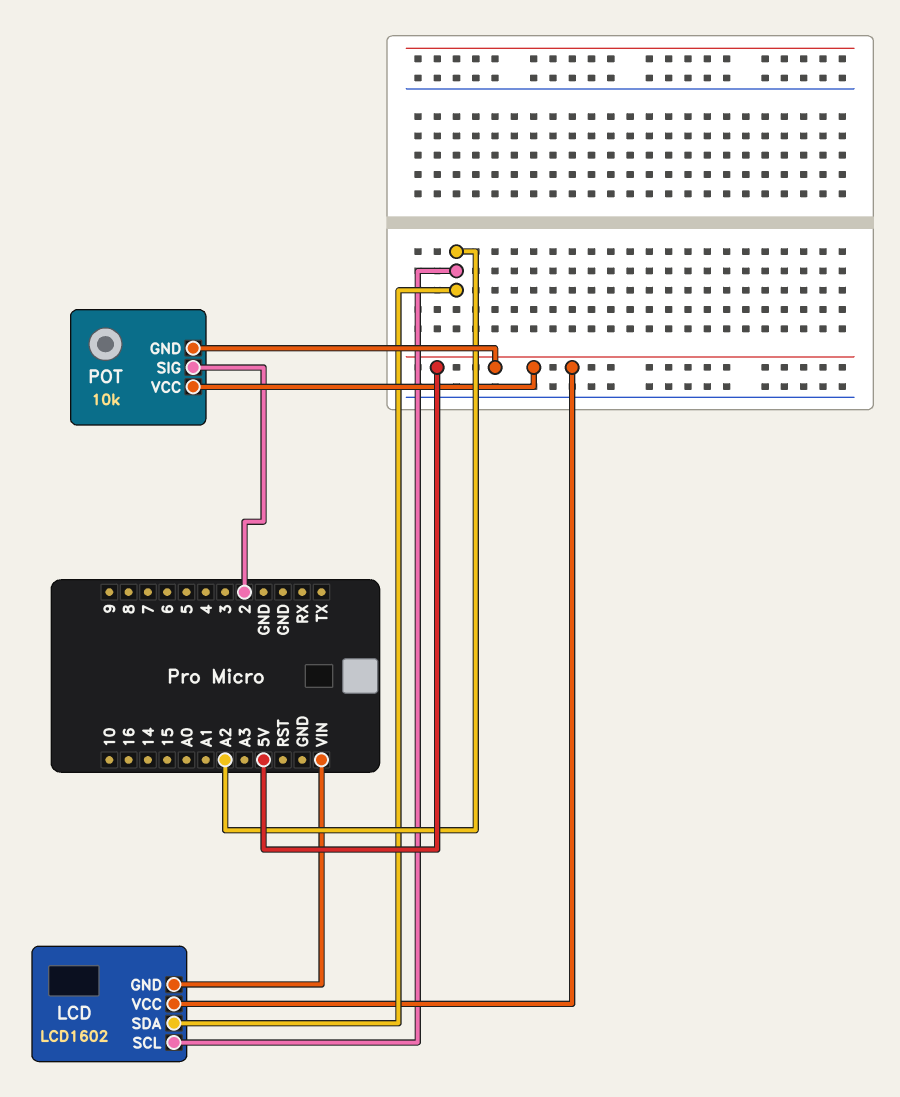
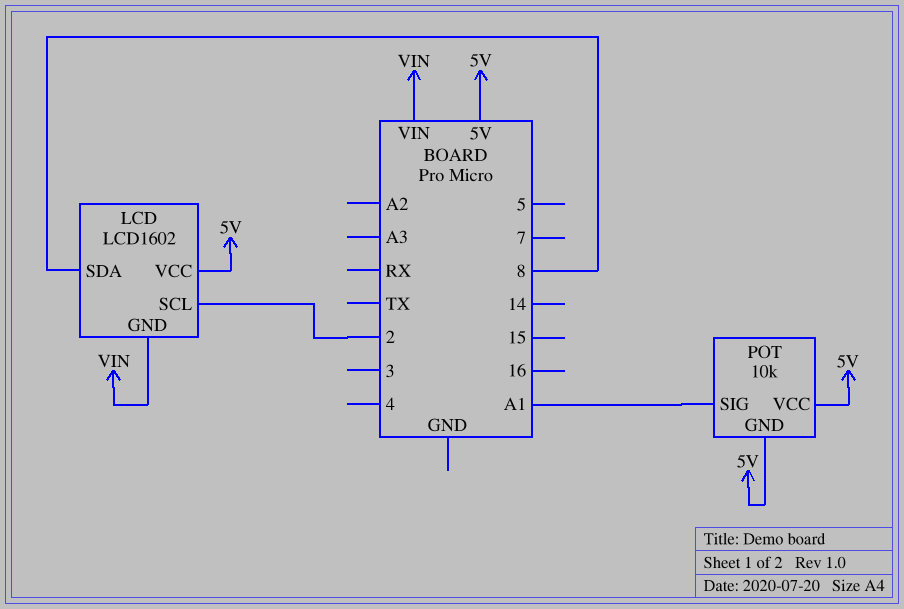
LCD pin SCL: A2 -> 2
LCD pin SDA: A2 -> 8
POT pin SIG: 2 -> A1

